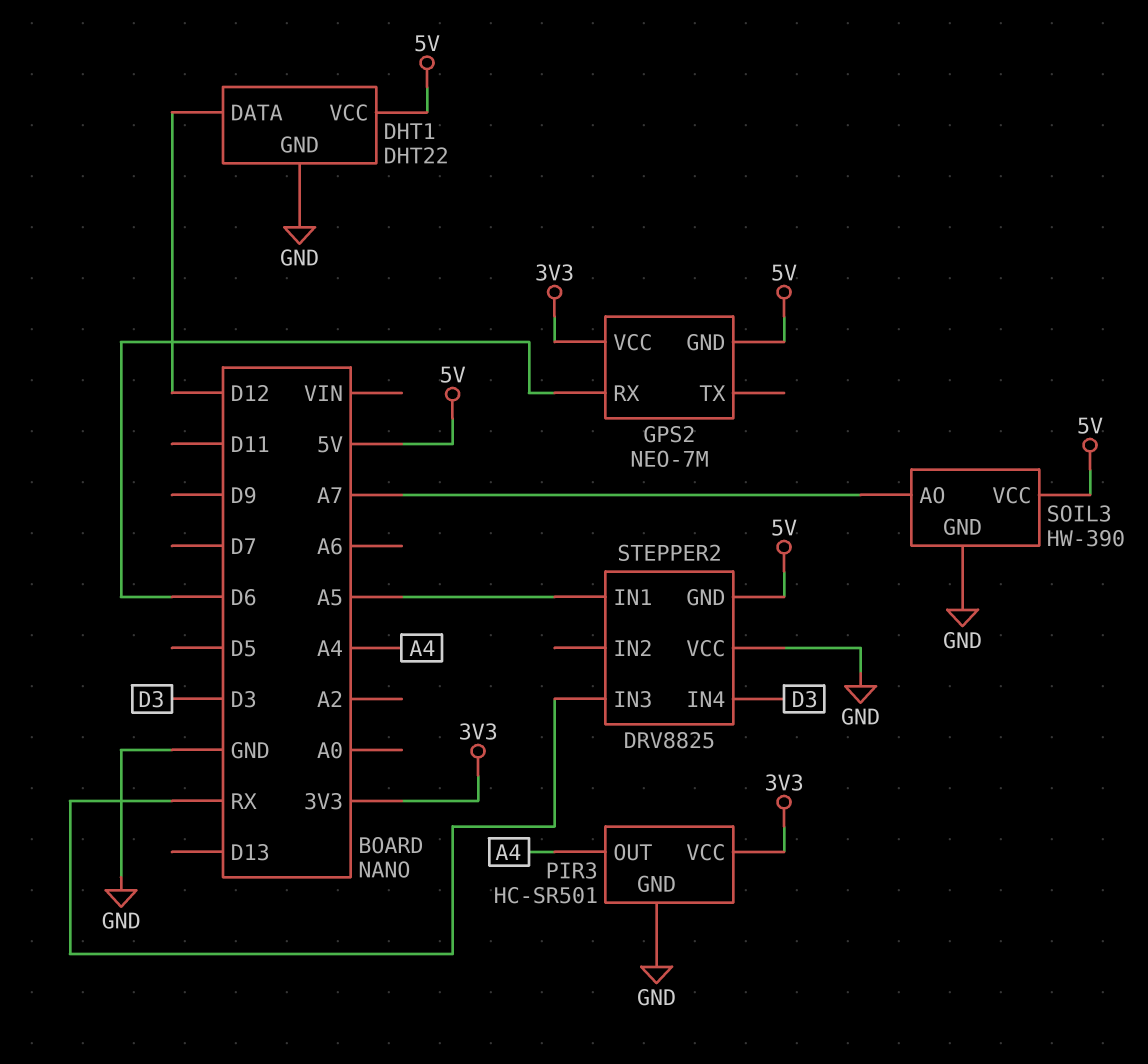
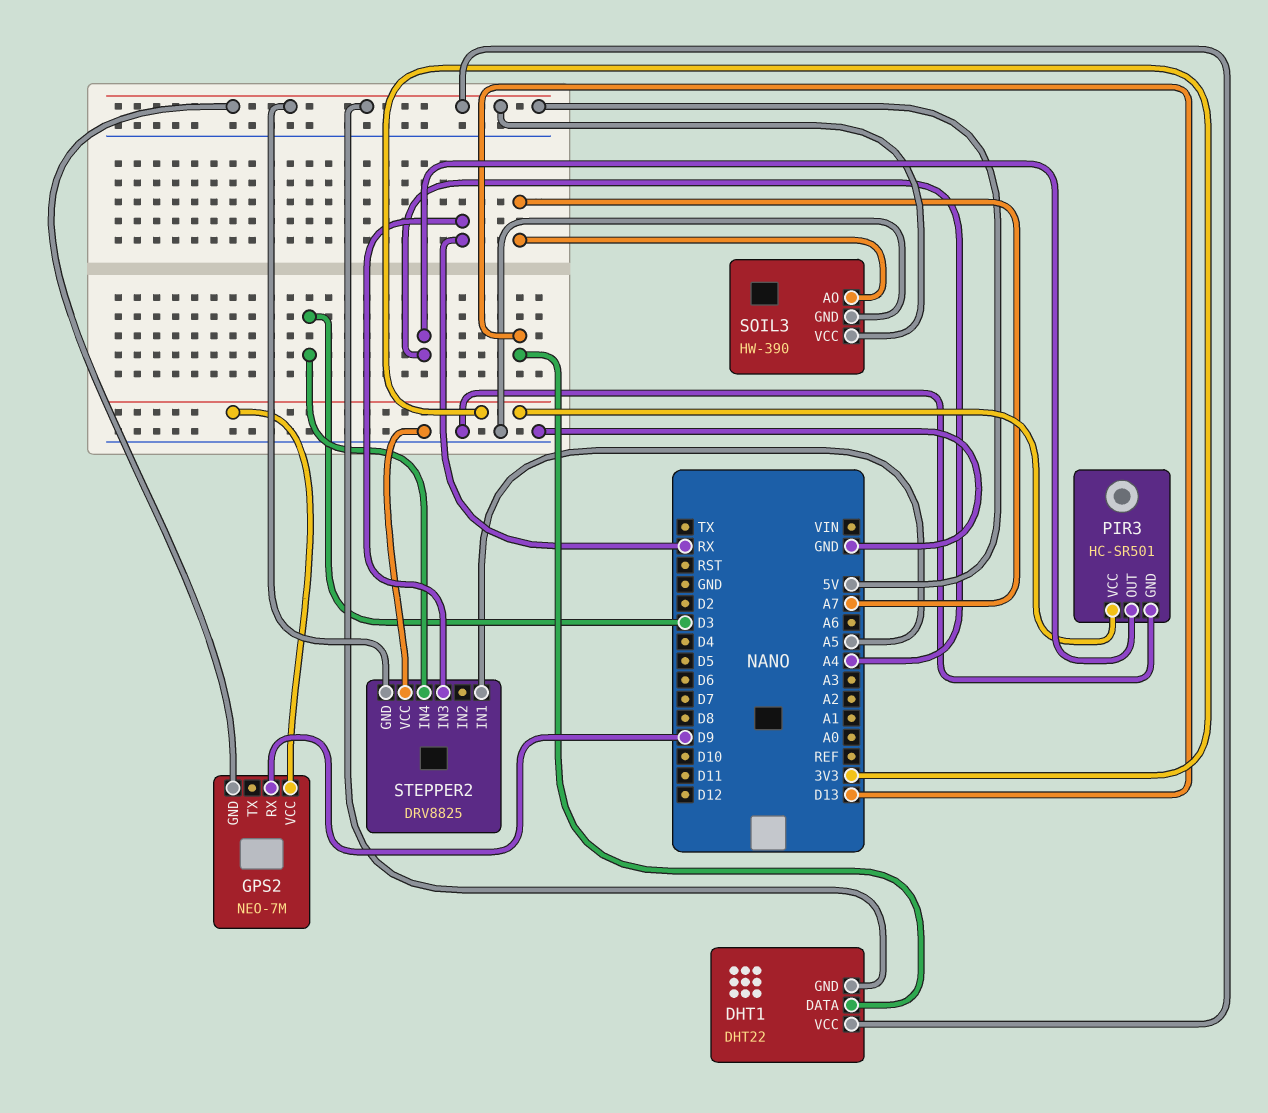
DHT1 pin DATA: D12 -> D13
DHT1 pin GND: GND -> 5V
GPS2 pin RX: D6 -> D9

